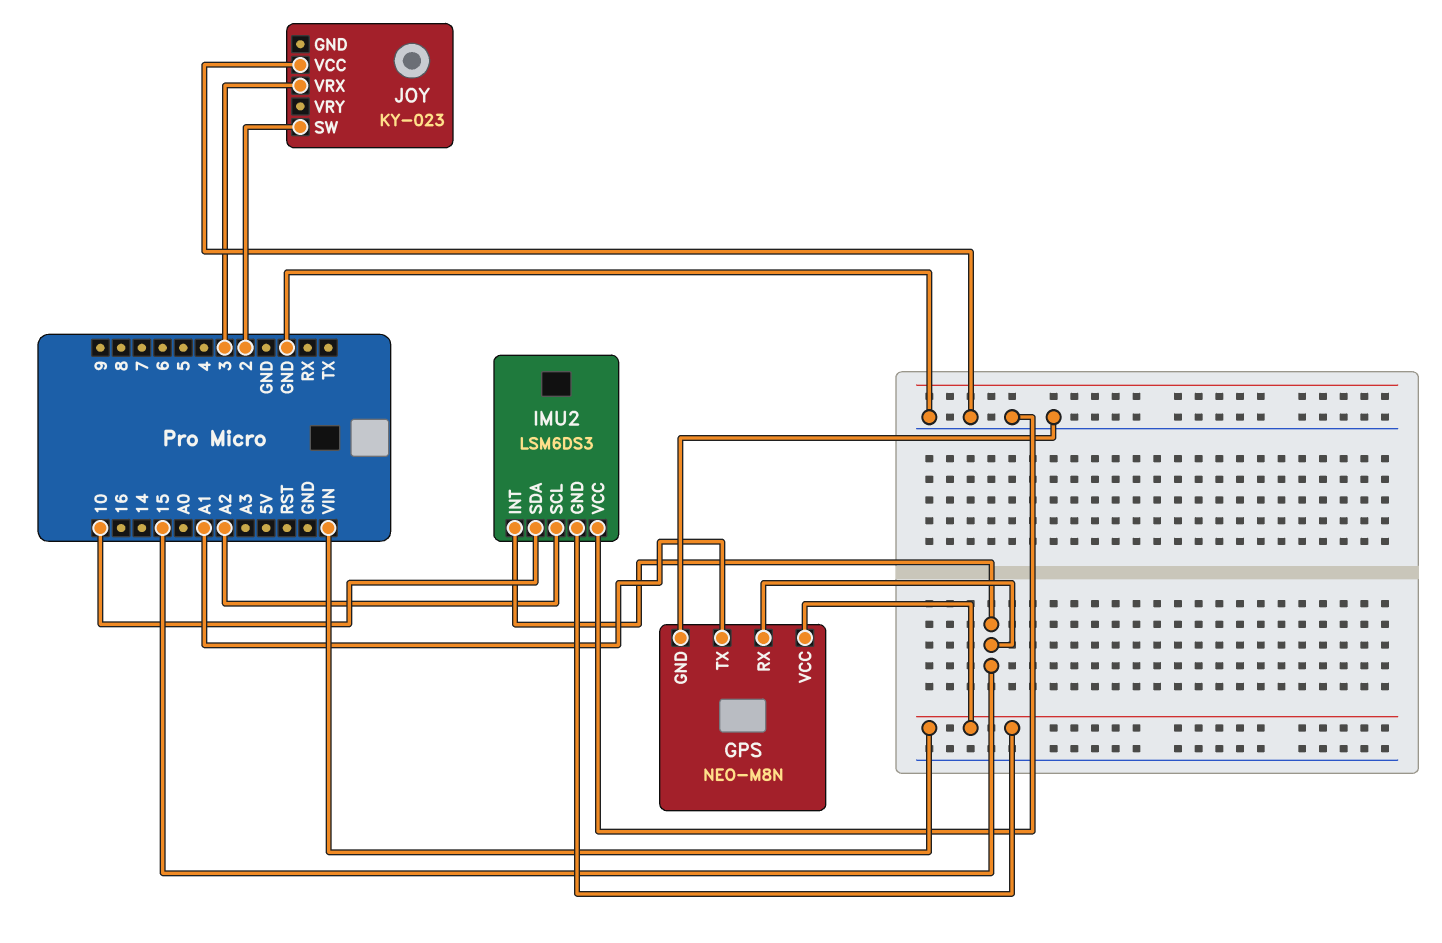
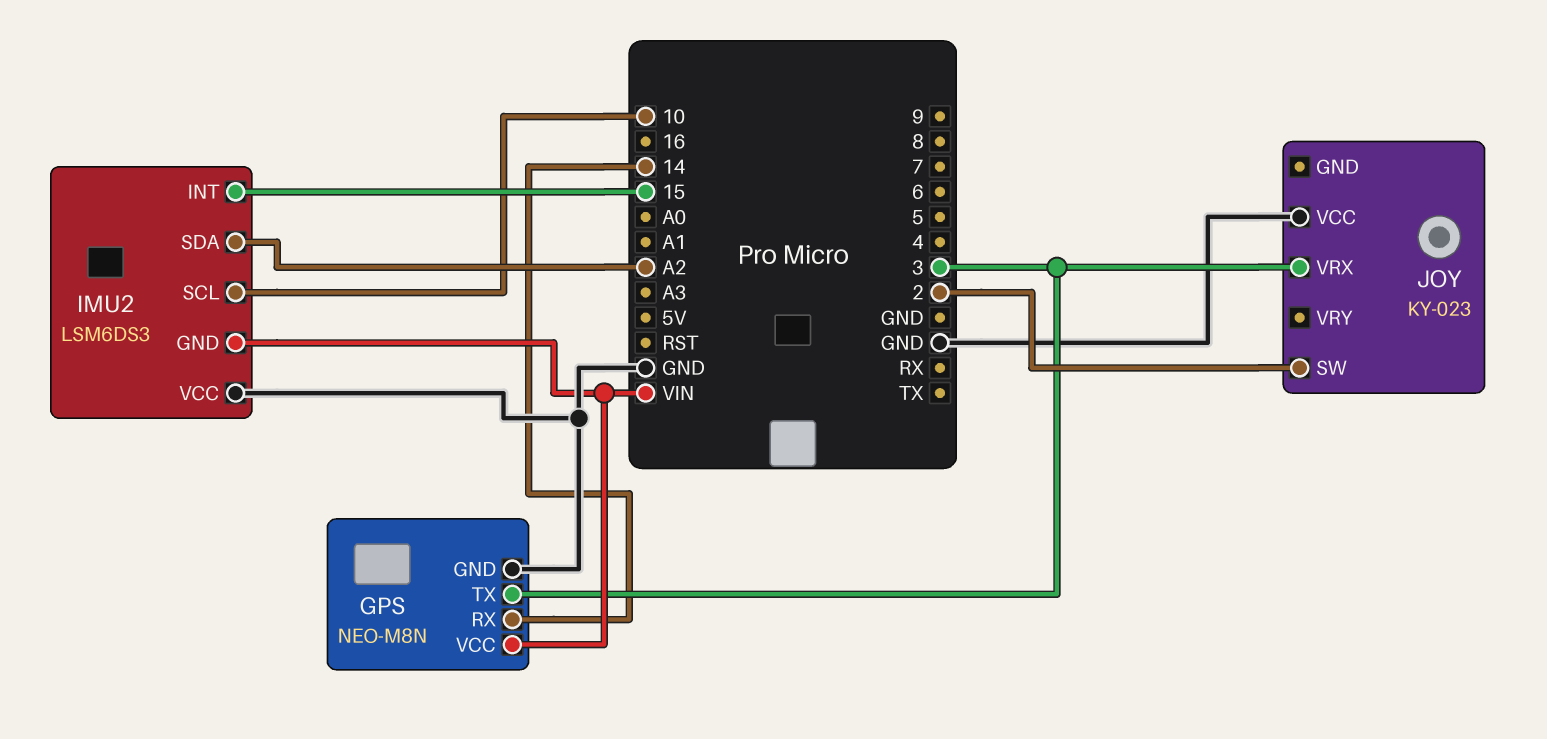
GPS pin RX: 15 -> 14
GPS pin TX: A1 -> 3
IMU2 pin SCL: A2 -> 10
IMU2 pin SDA: 10 -> A2

